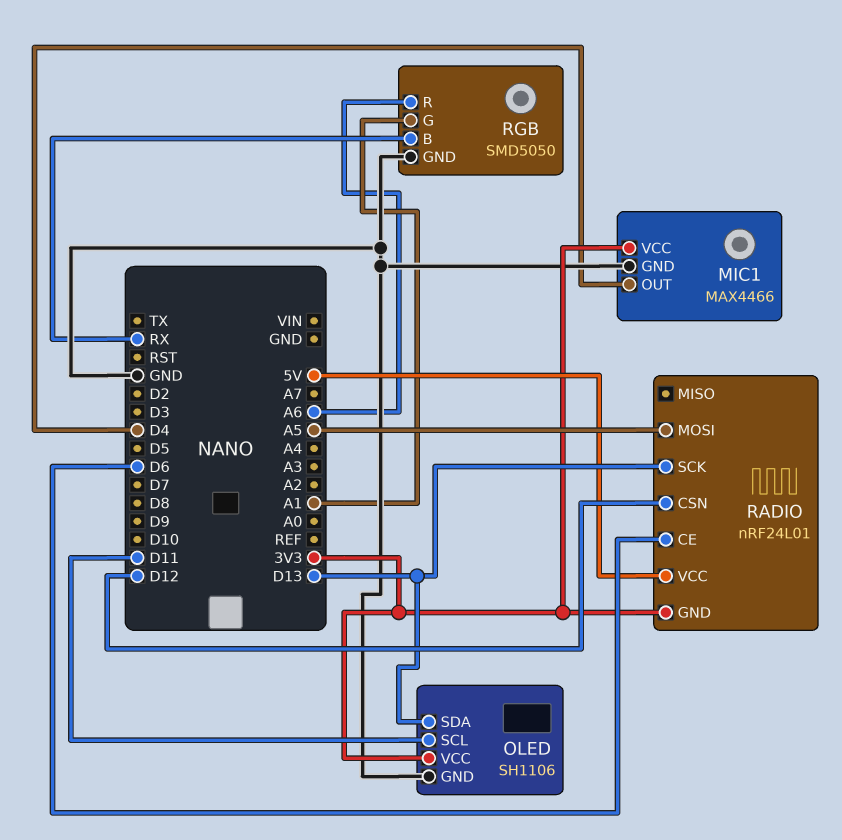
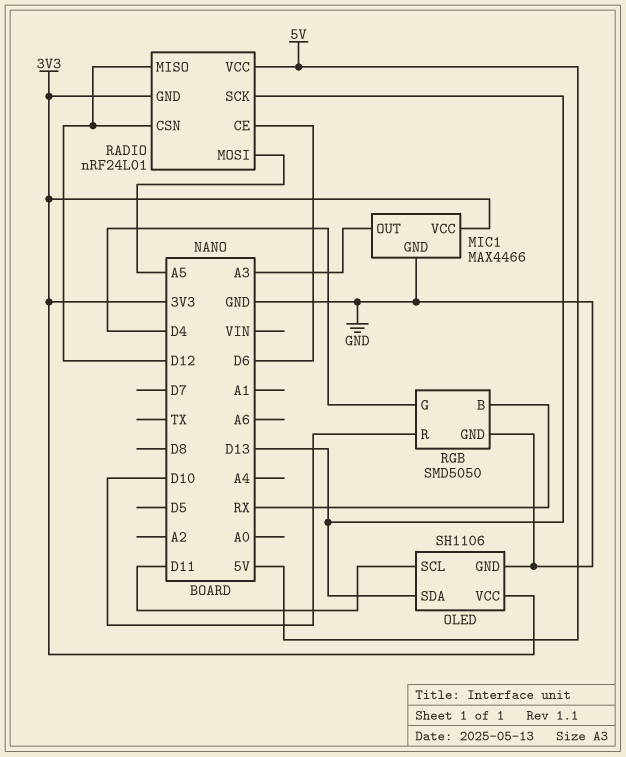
MIC1 pin OUT: D4 -> A3
RADIO pin MISO: none -> D12
RGB pin G: A1 -> D4
RGB pin R: A6 -> D10

